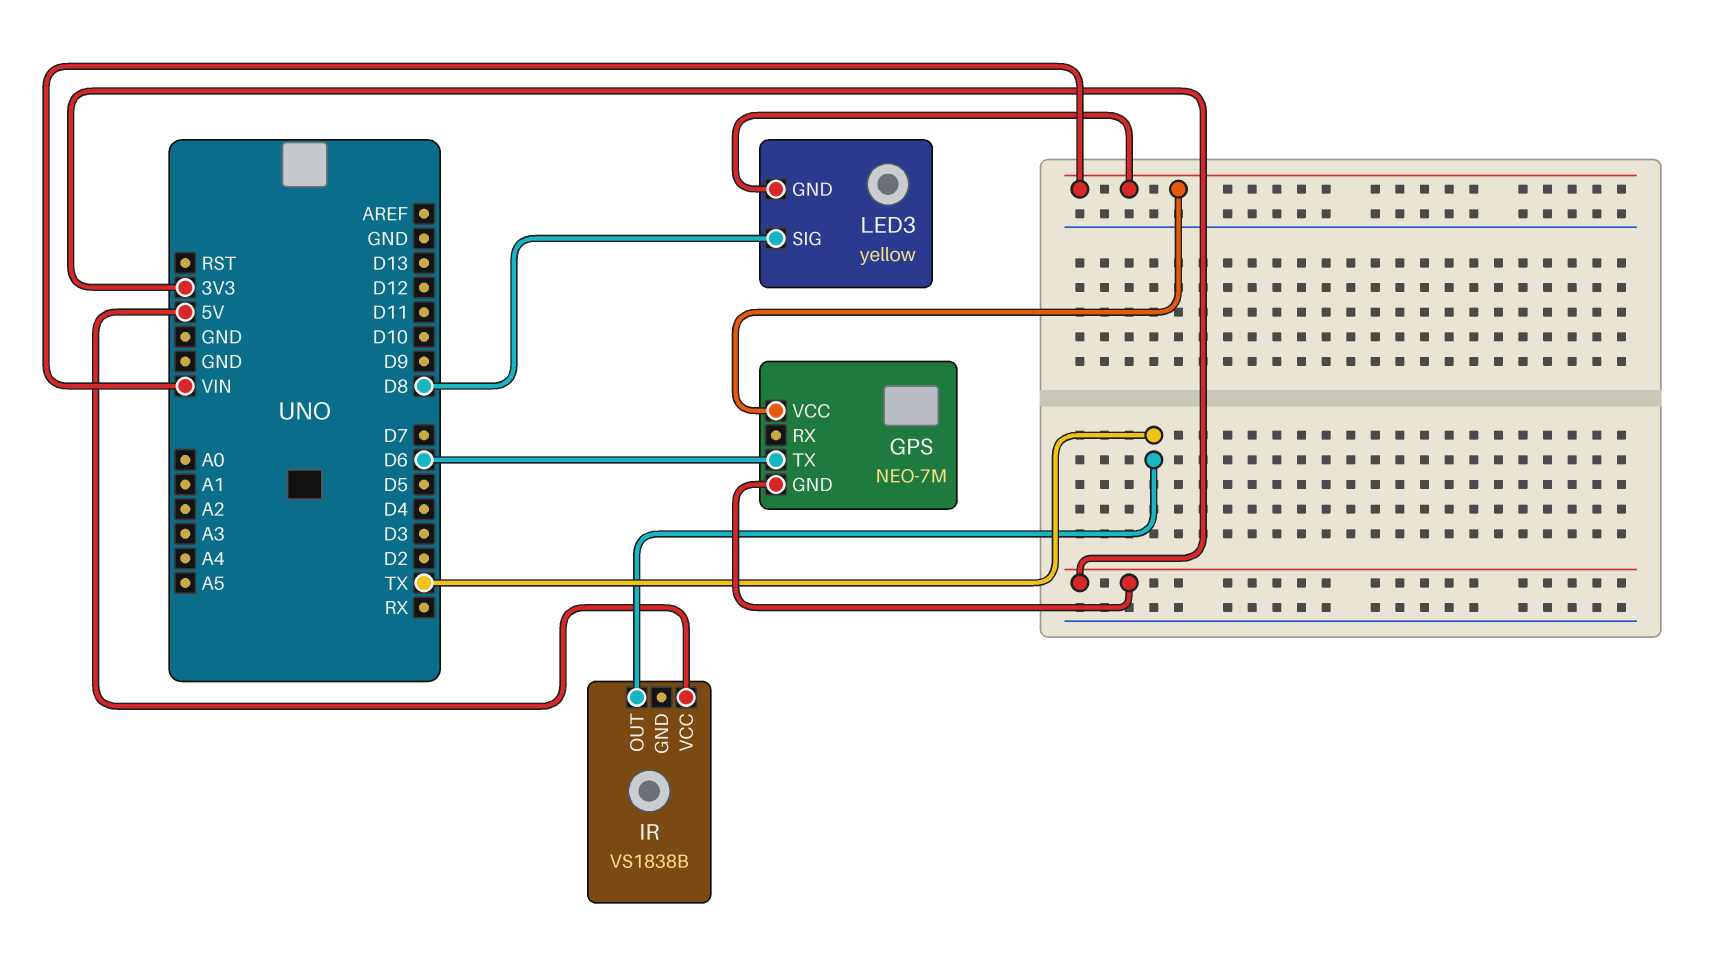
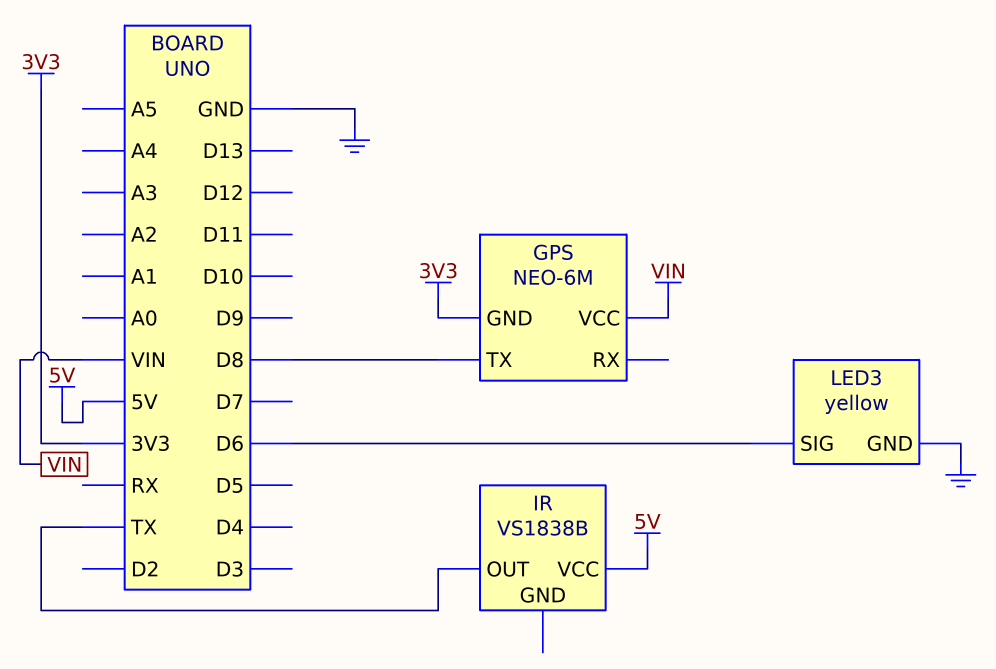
GPS: NEO-7M -> NEO-6M
GPS pin TX: D6 -> D8
LED3 pin GND: VIN -> GND
LED3 pin SIG: D8 -> D6

